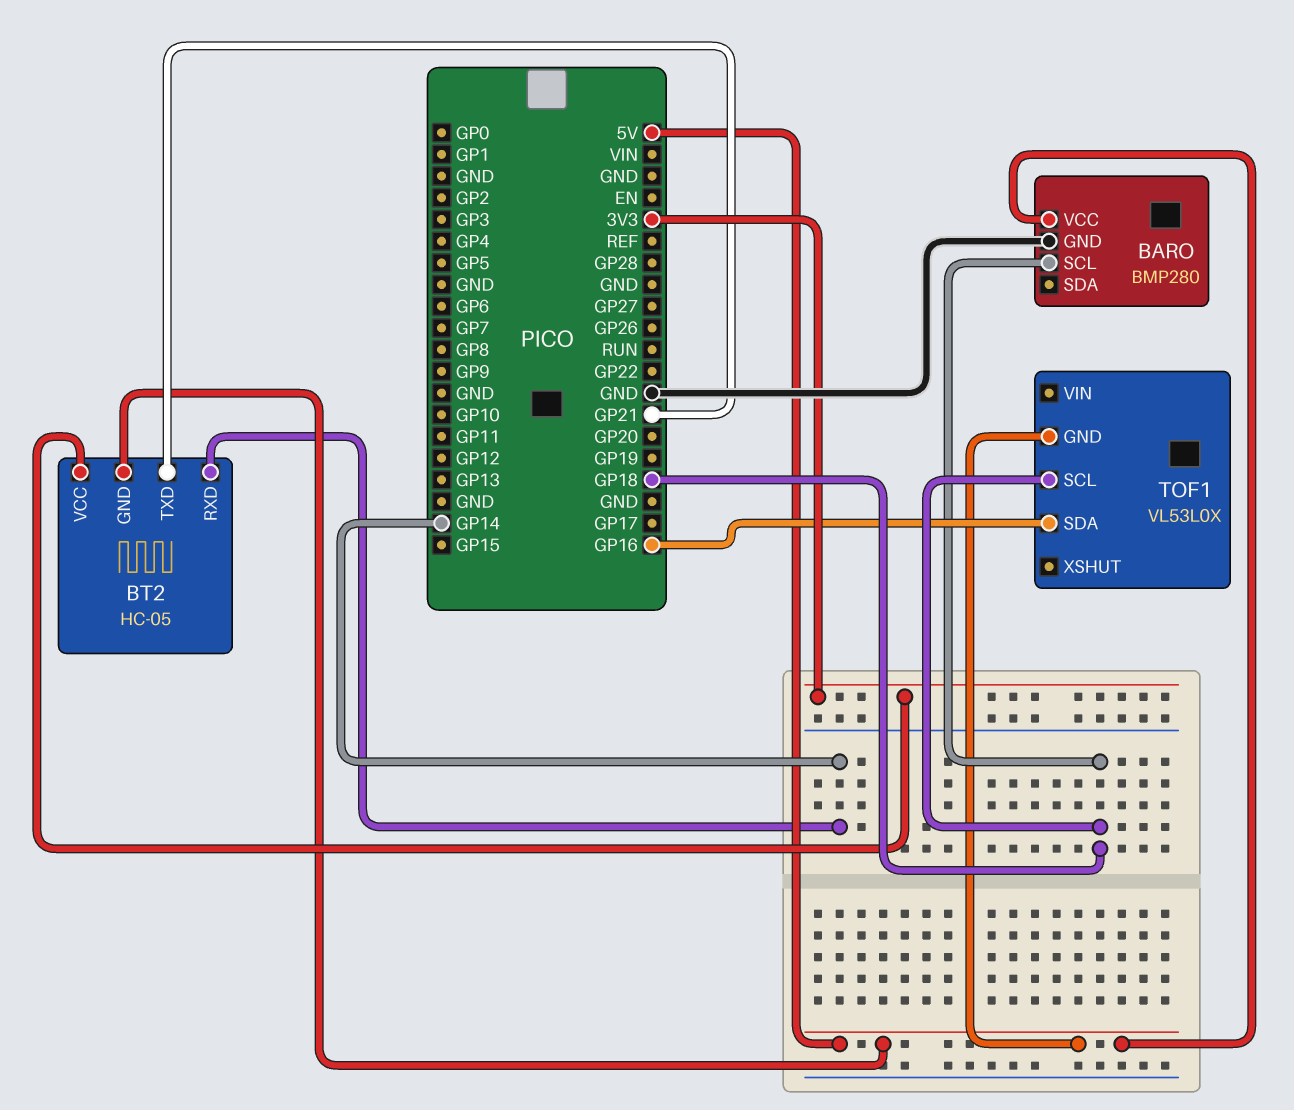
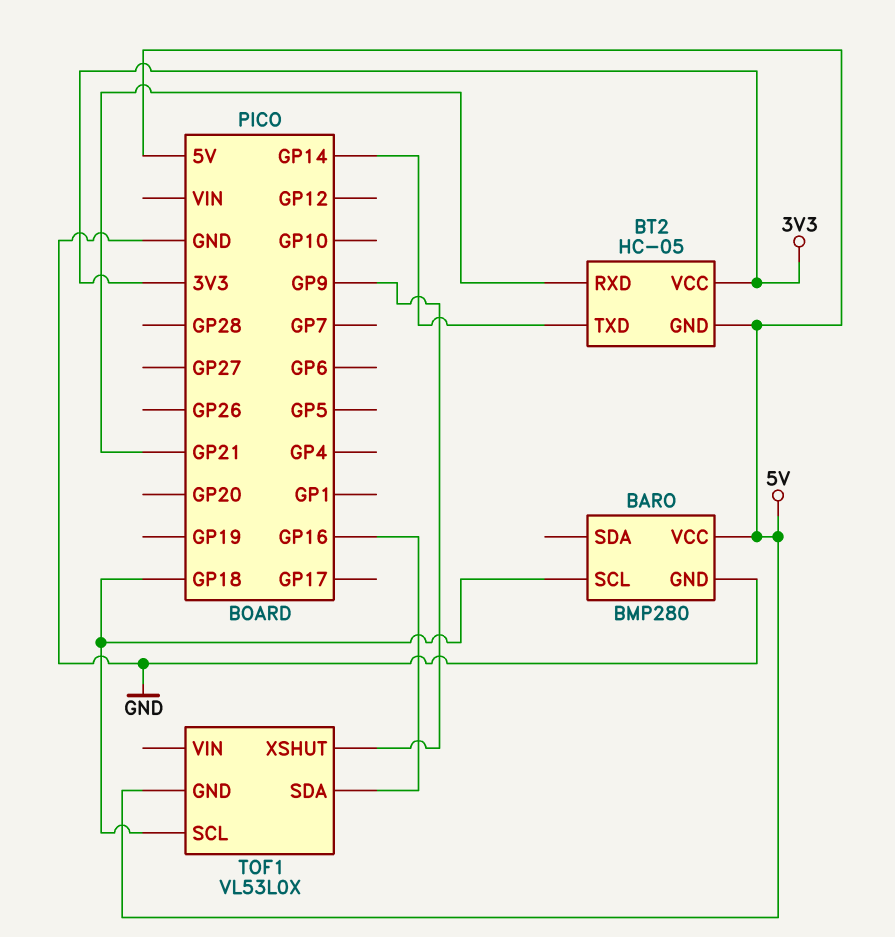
BT2 pin RXD: GP14 -> GP21
BT2 pin TXD: GP21 -> GP14
TOF1 pin XSHUT: none -> GP9

